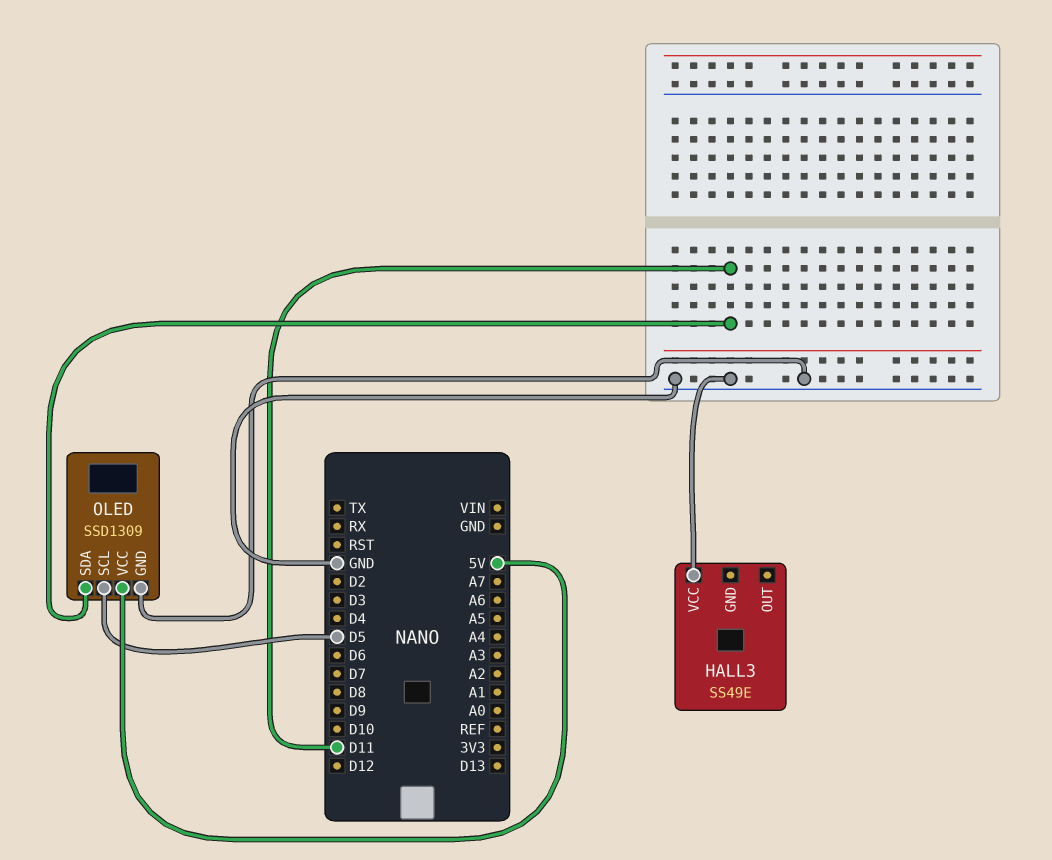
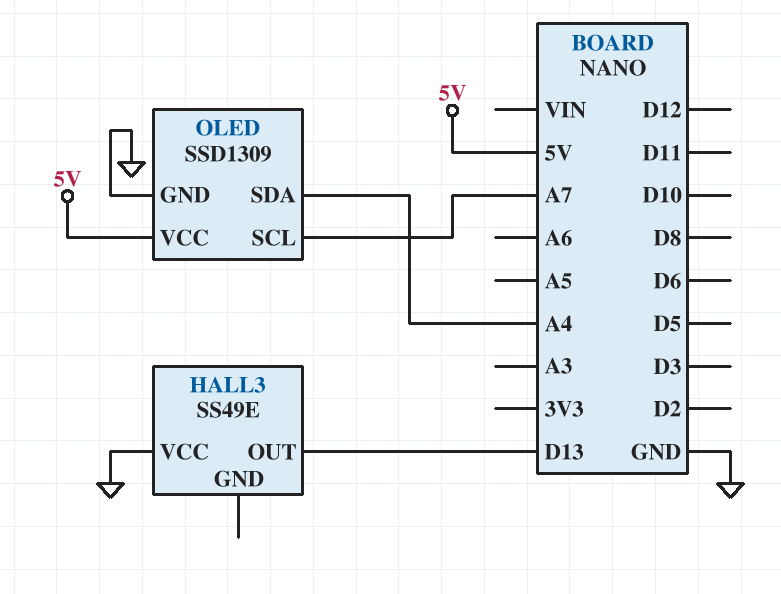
HALL3 pin OUT: none -> D13
OLED pin SCL: D5 -> A7
OLED pin SDA: D11 -> A4

